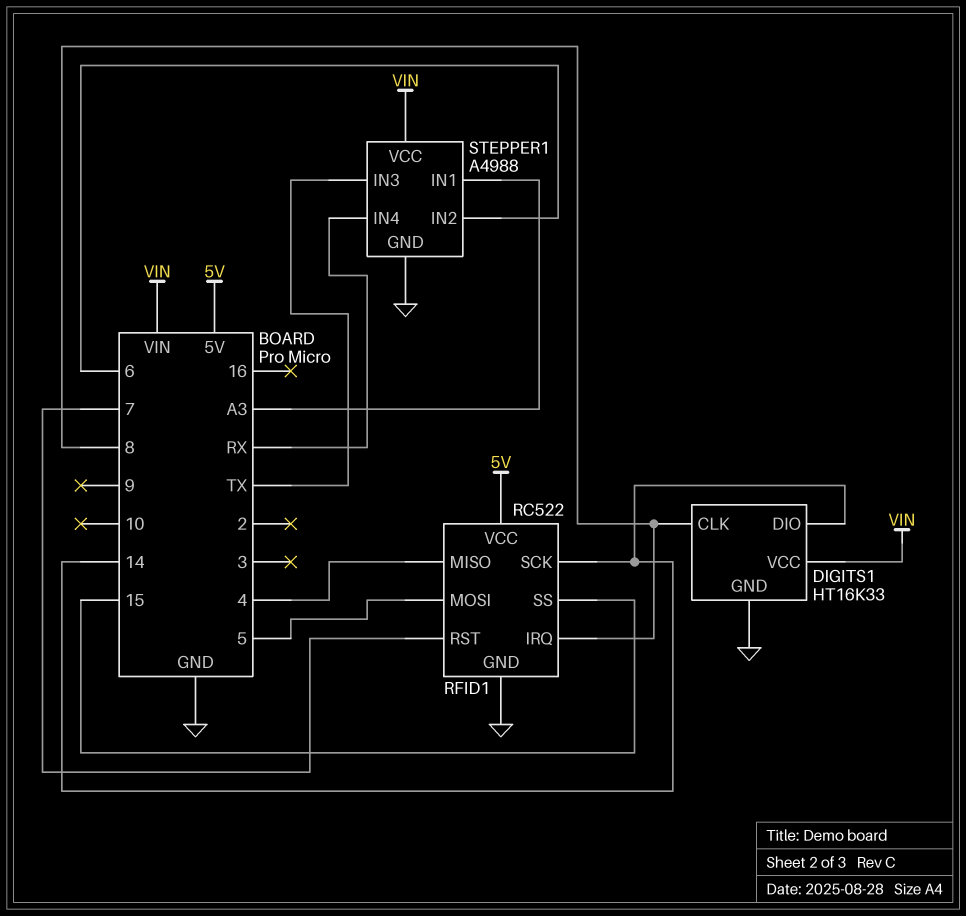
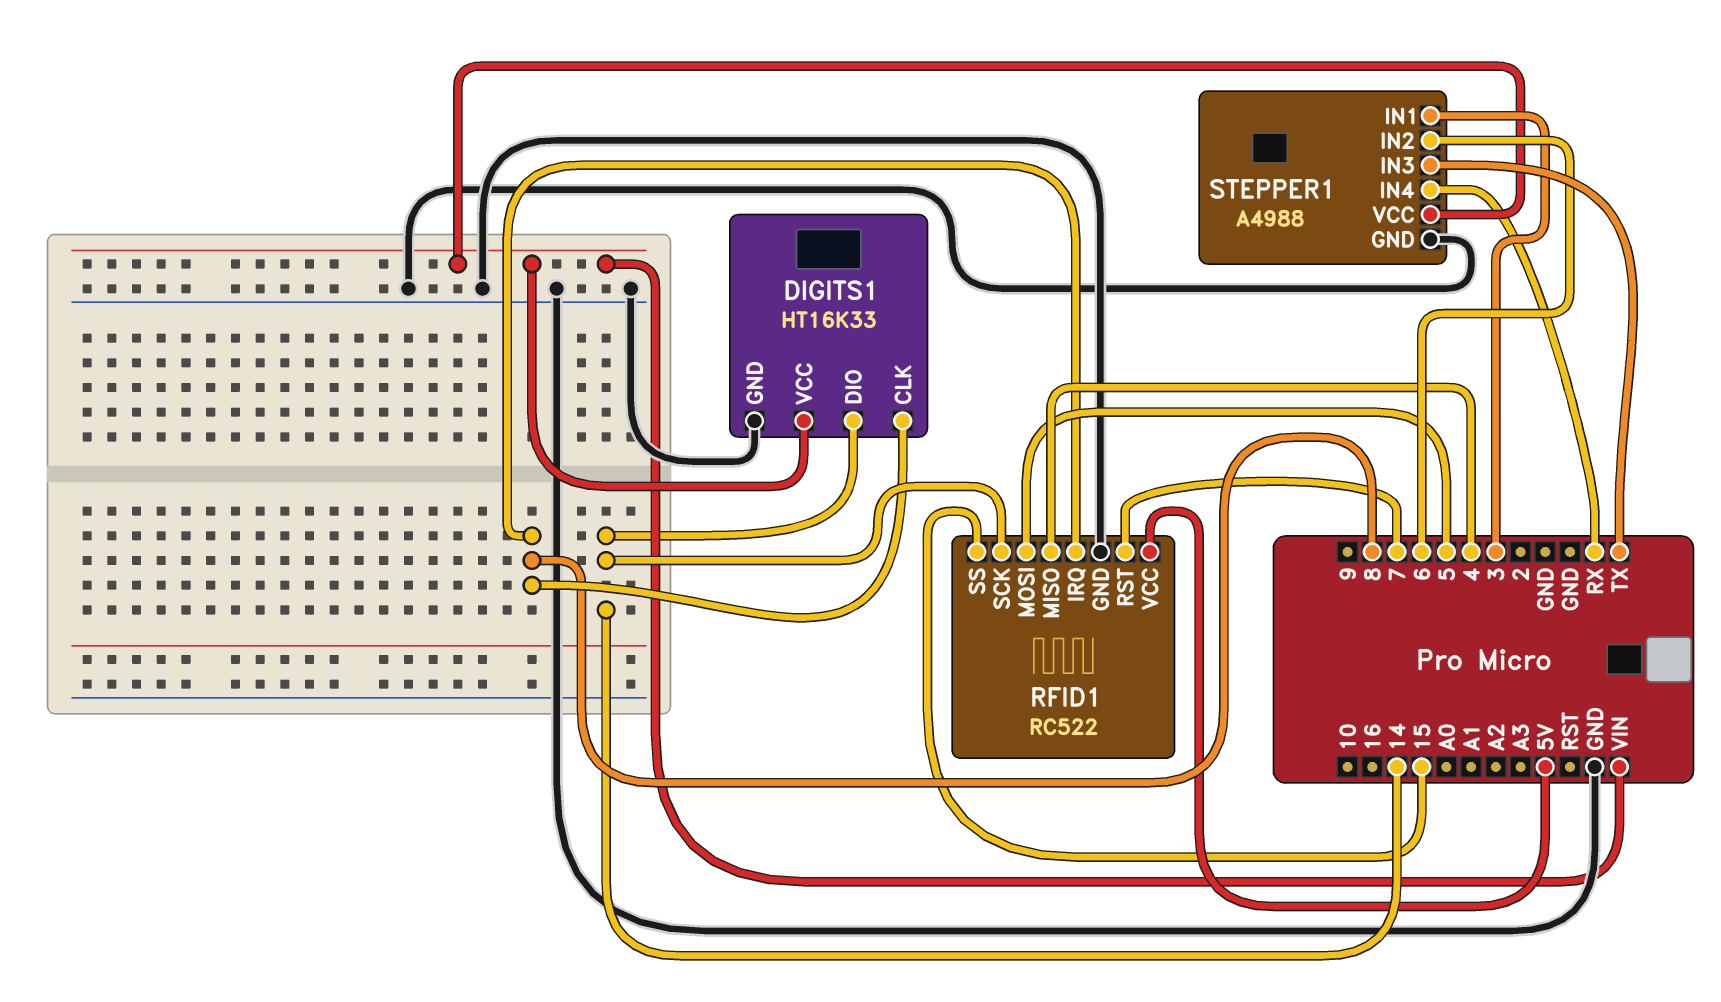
STEPPER1 pin IN1: A3 -> 3

